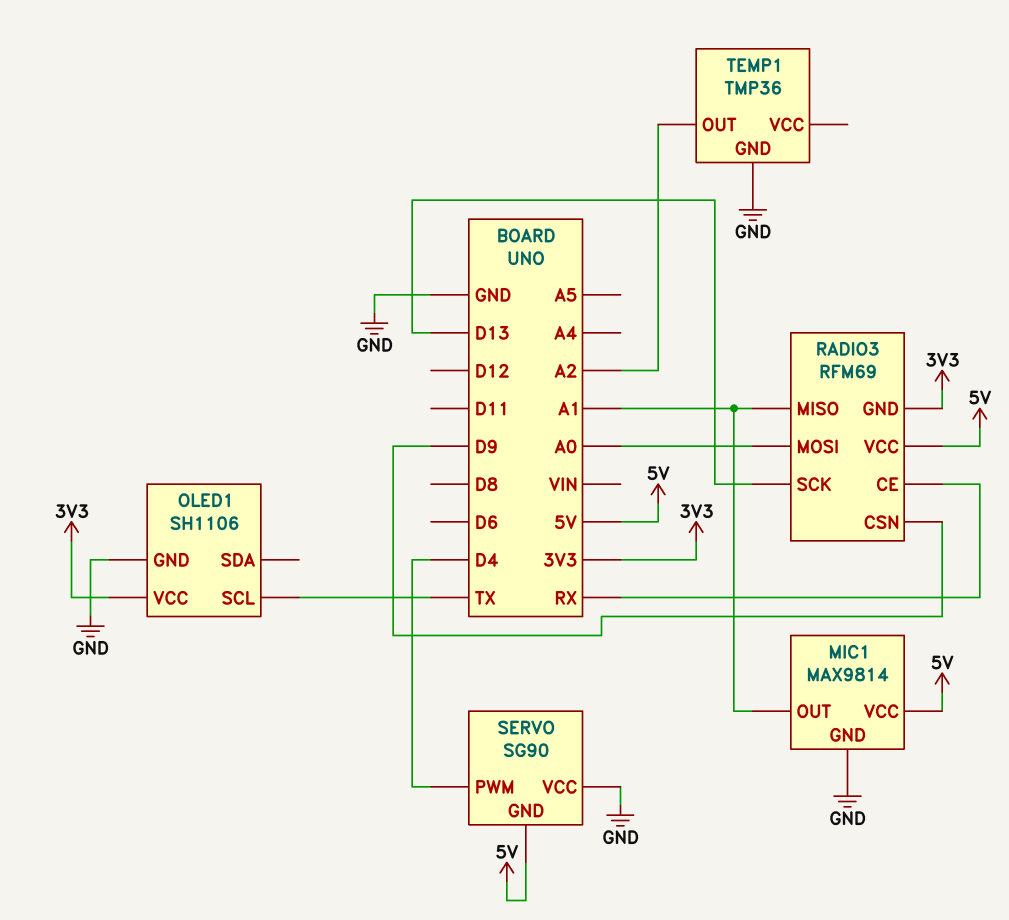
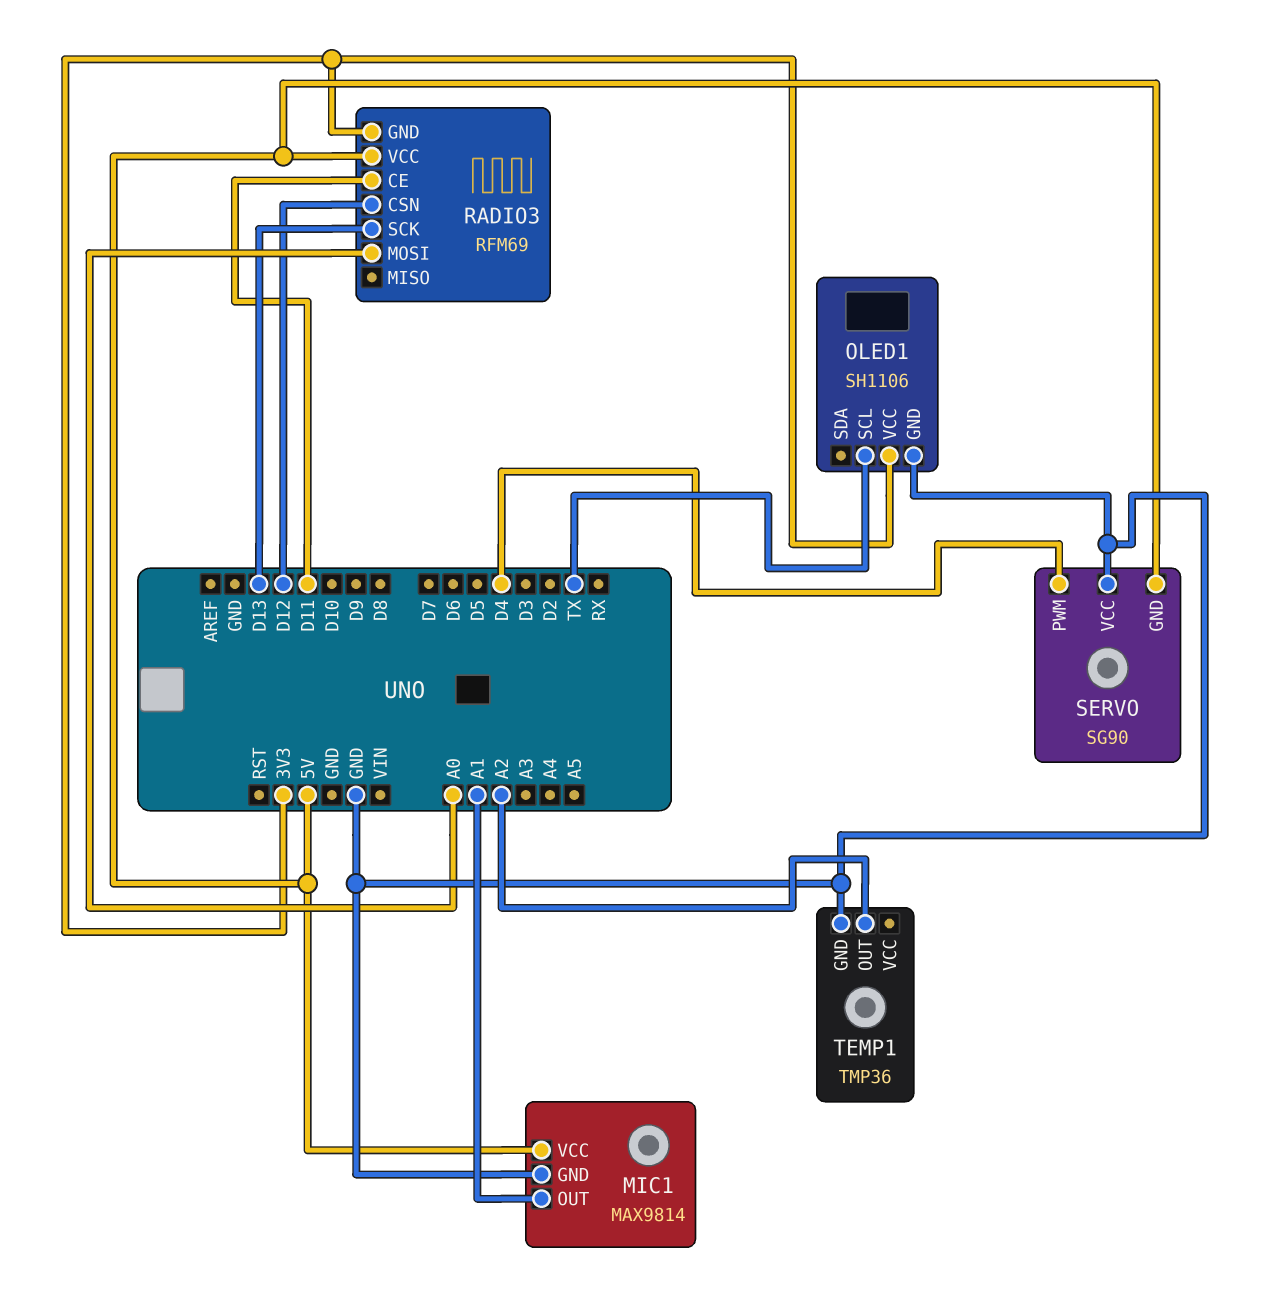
RADIO3 pin CE: RX -> D11
RADIO3 pin CSN: D9 -> D12
RADIO3 pin MISO: A1 -> none

